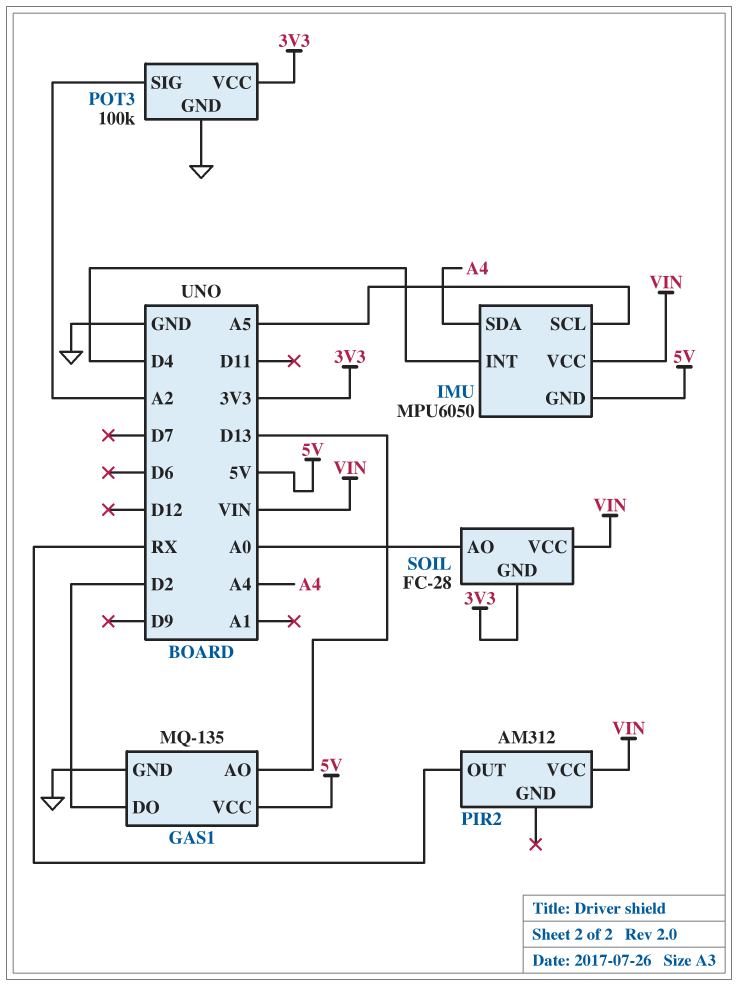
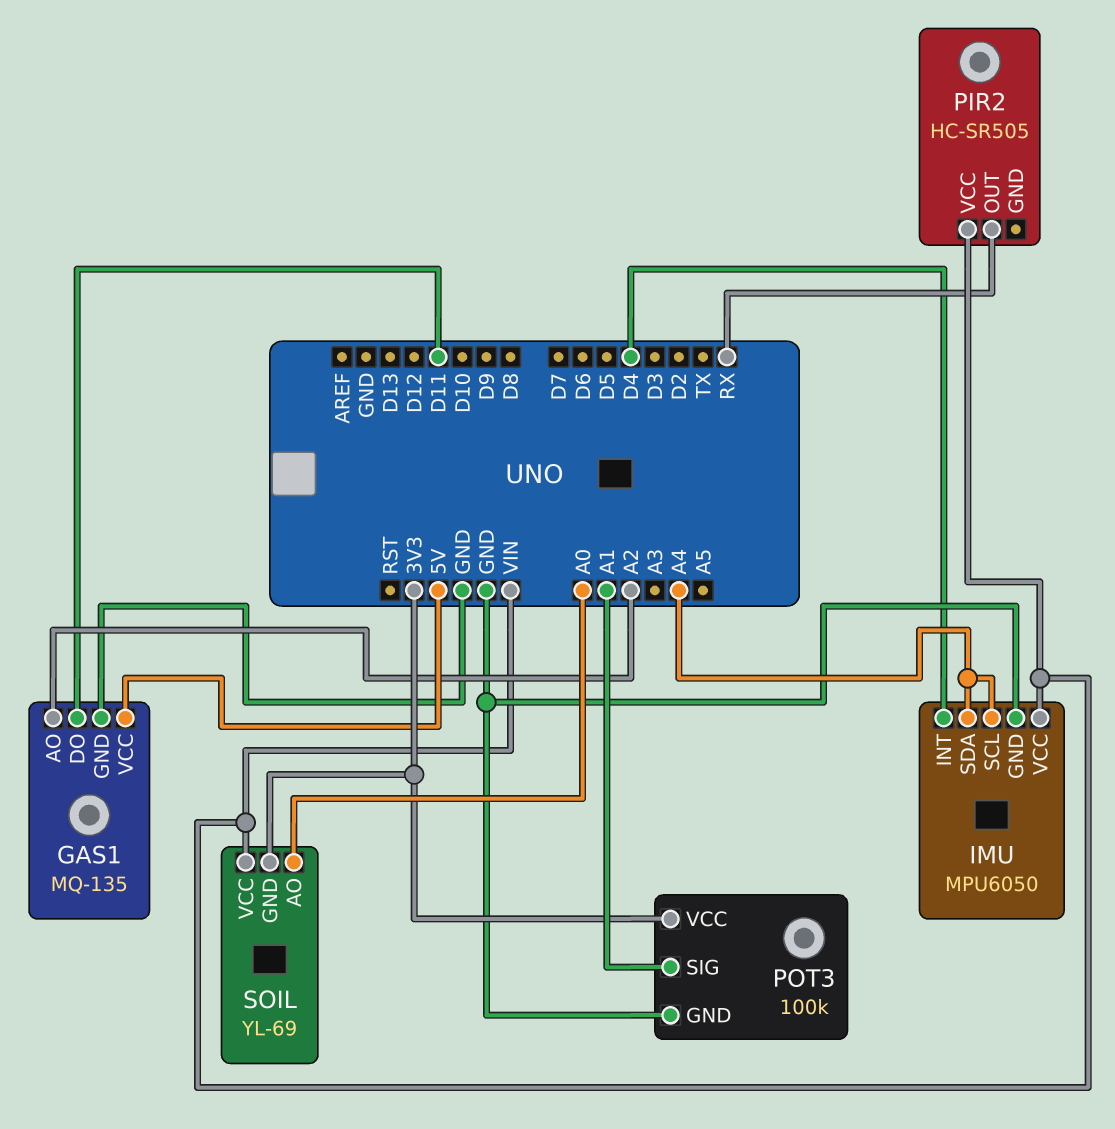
GAS1 pin AO: D13 -> A2
GAS1 pin DO: D2 -> D11
IMU pin GND: 5V -> GND
IMU pin SCL: A5 -> A4
PIR2: AM312 -> HC-SR505
POT3 pin SIG: A2 -> A1
SOIL: FC-28 -> YL-69

